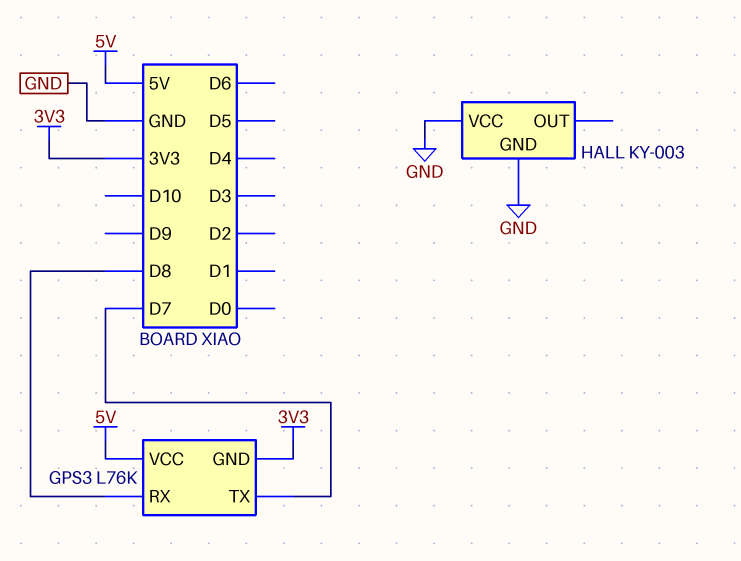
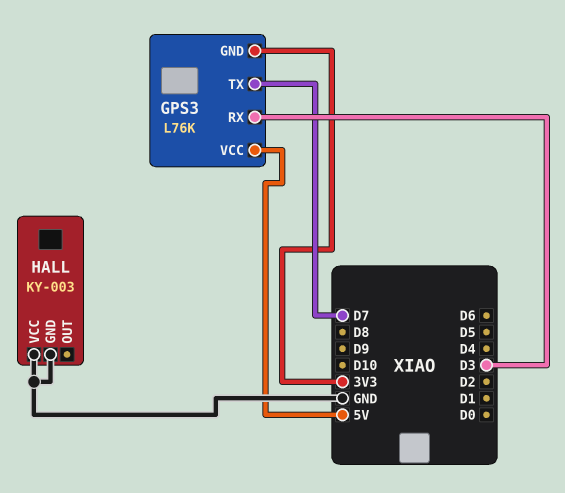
GPS3 pin RX: D8 -> D3

